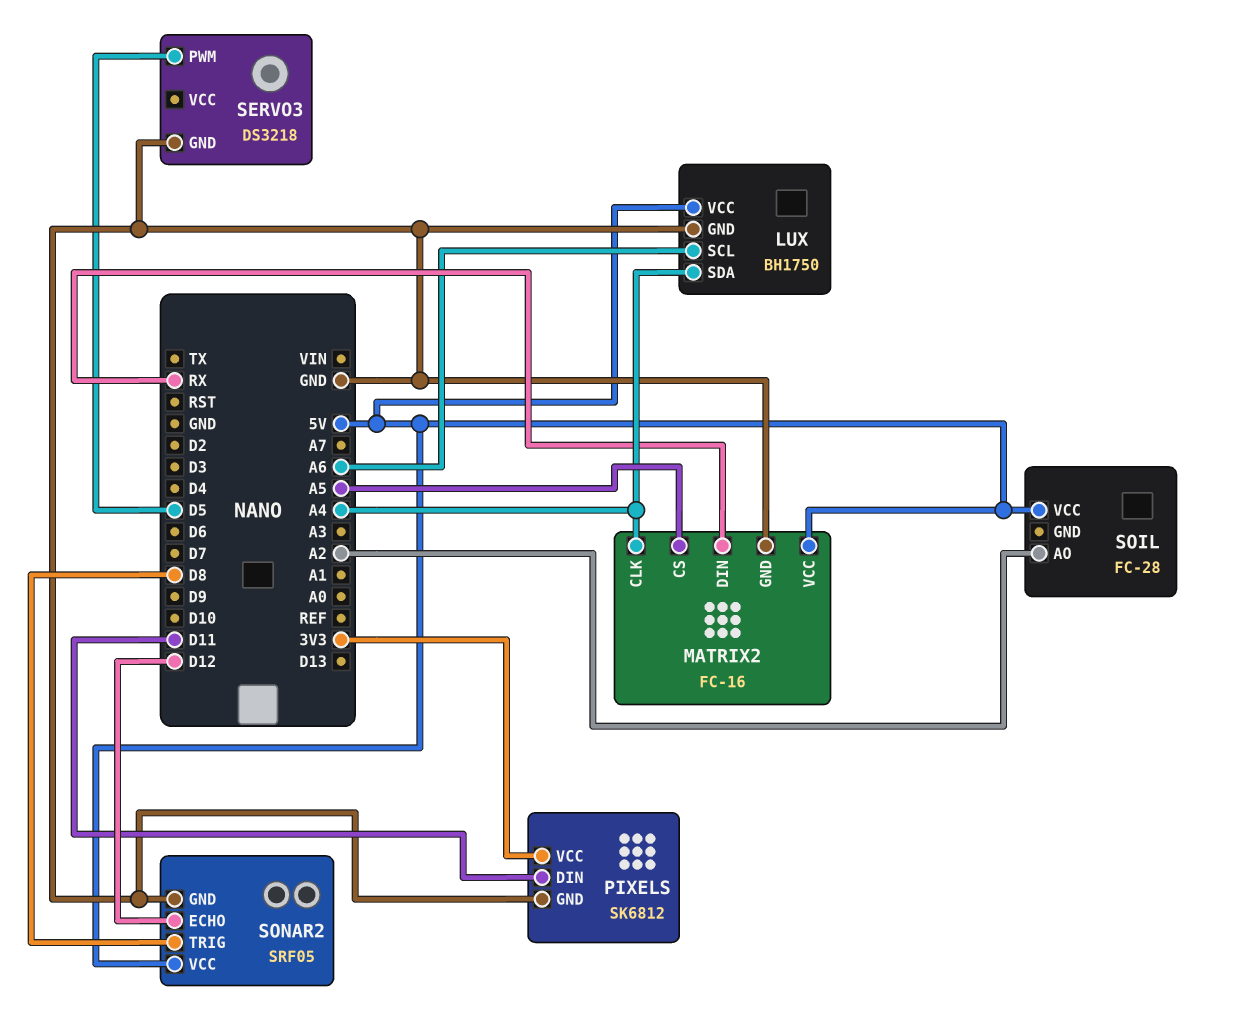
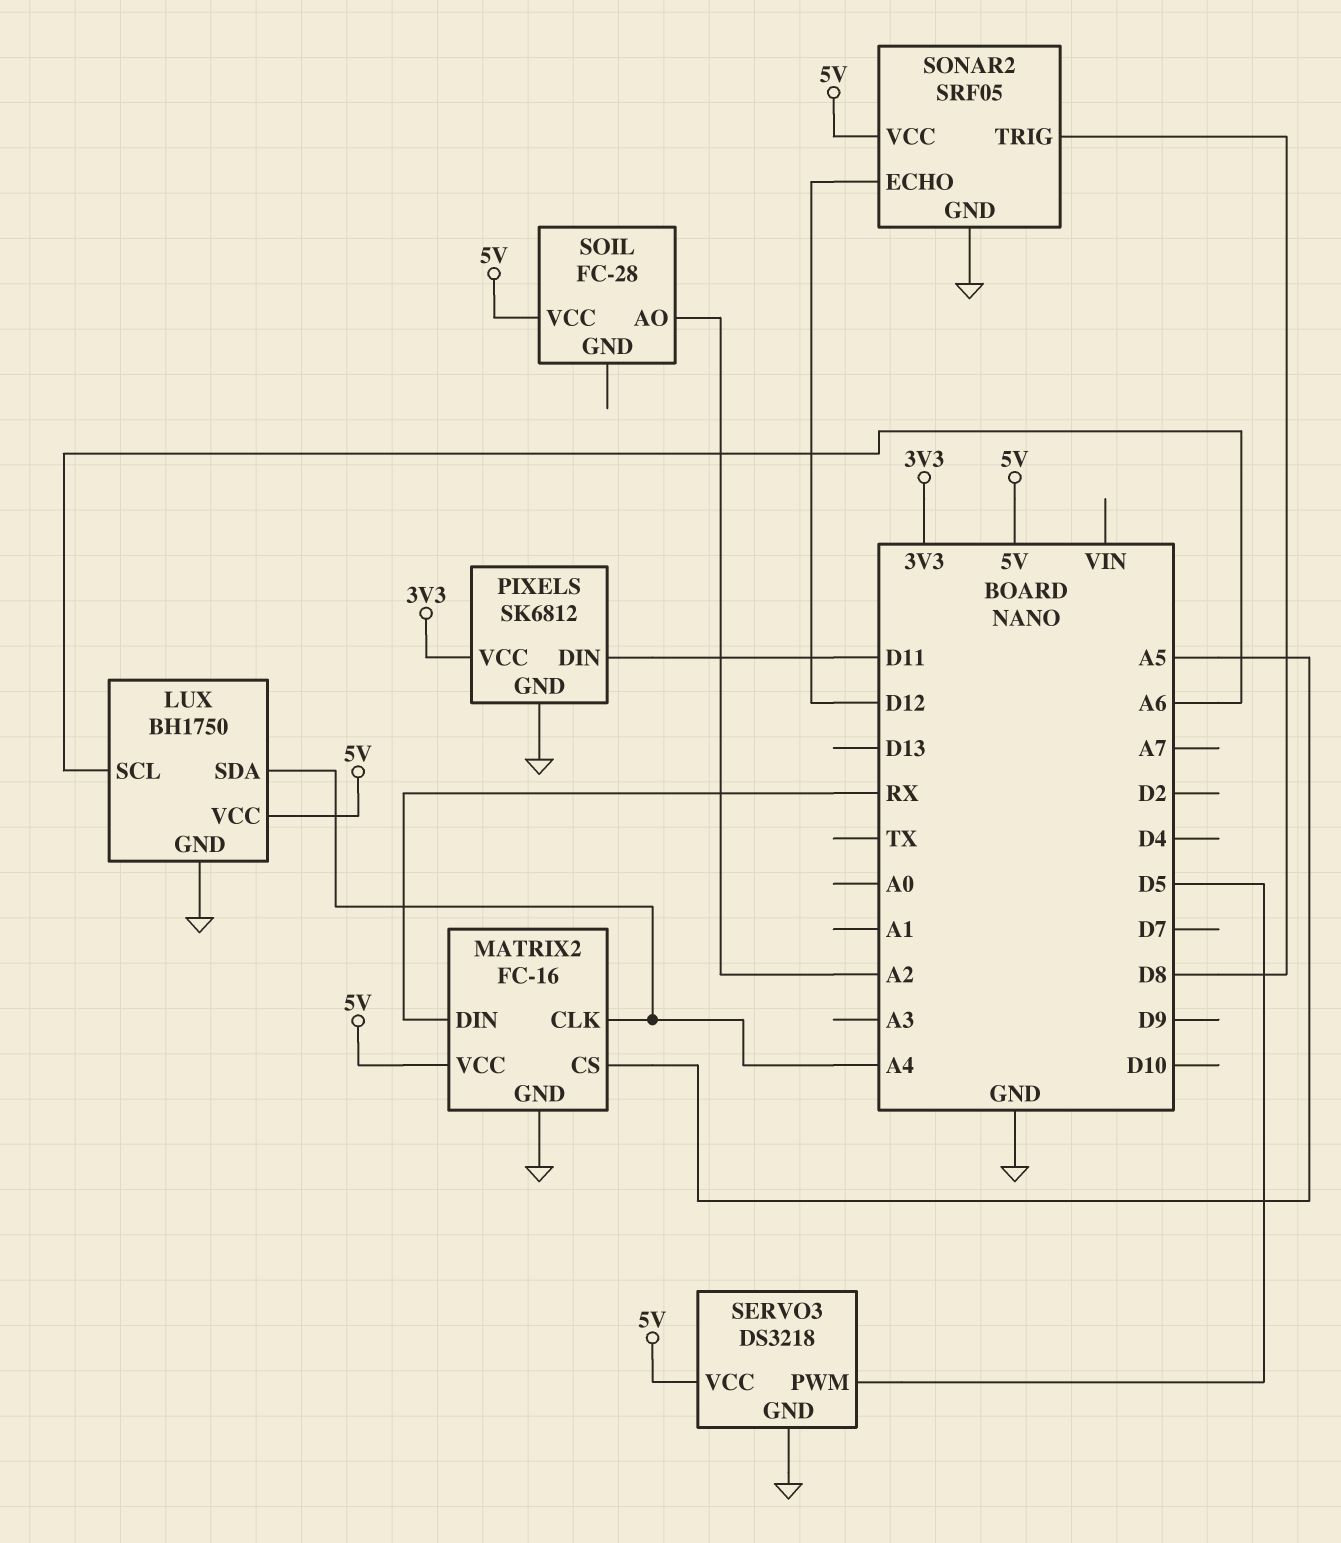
SERVO3 pin VCC: none -> 5V

